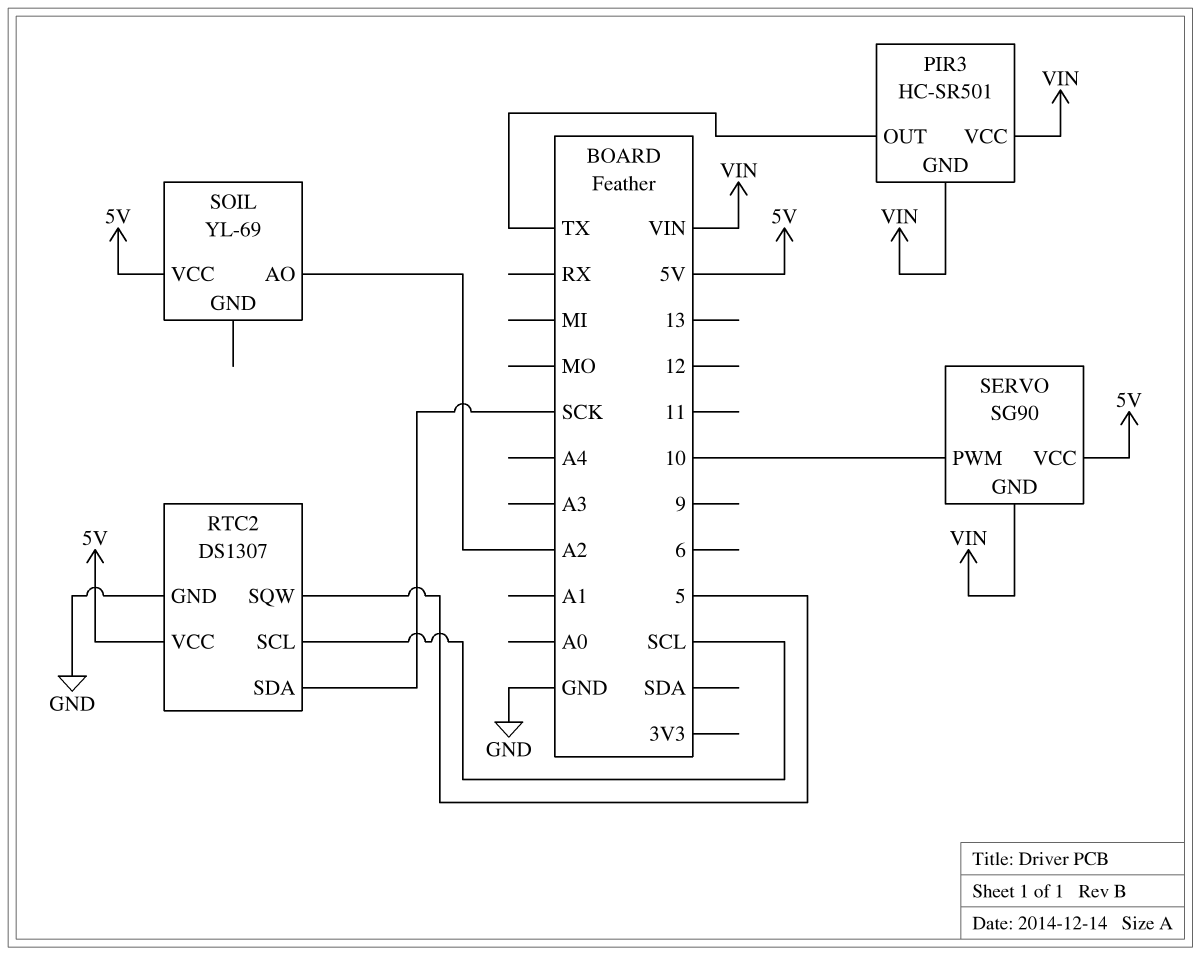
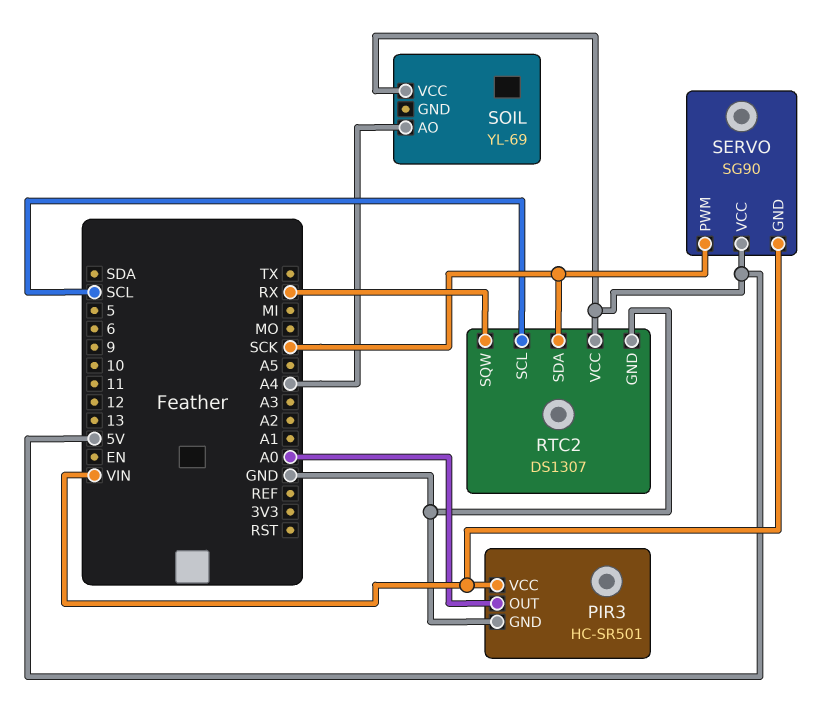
PIR3 pin GND: VIN -> GND
PIR3 pin OUT: TX -> A0
RTC2 pin SQW: 5 -> RX
SERVO pin PWM: 10 -> SCK
SOIL pin AO: A2 -> A4

